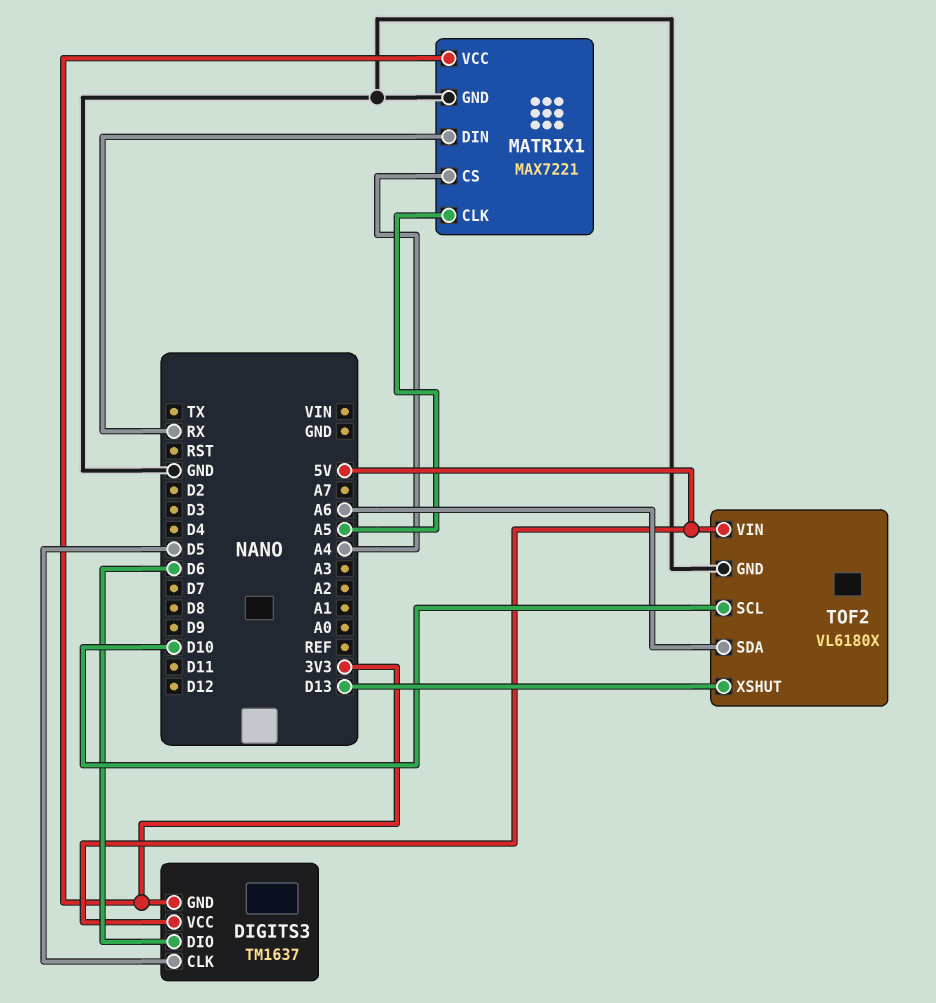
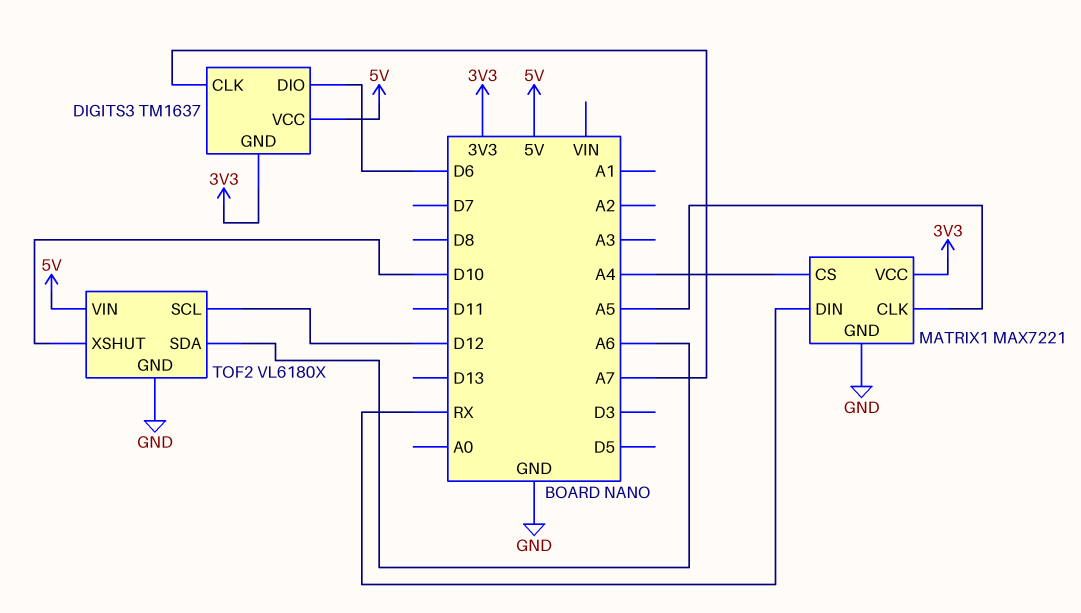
DIGITS3 pin CLK: D5 -> A7
TOF2 pin SCL: D10 -> D12
TOF2 pin XSHUT: D13 -> D10

